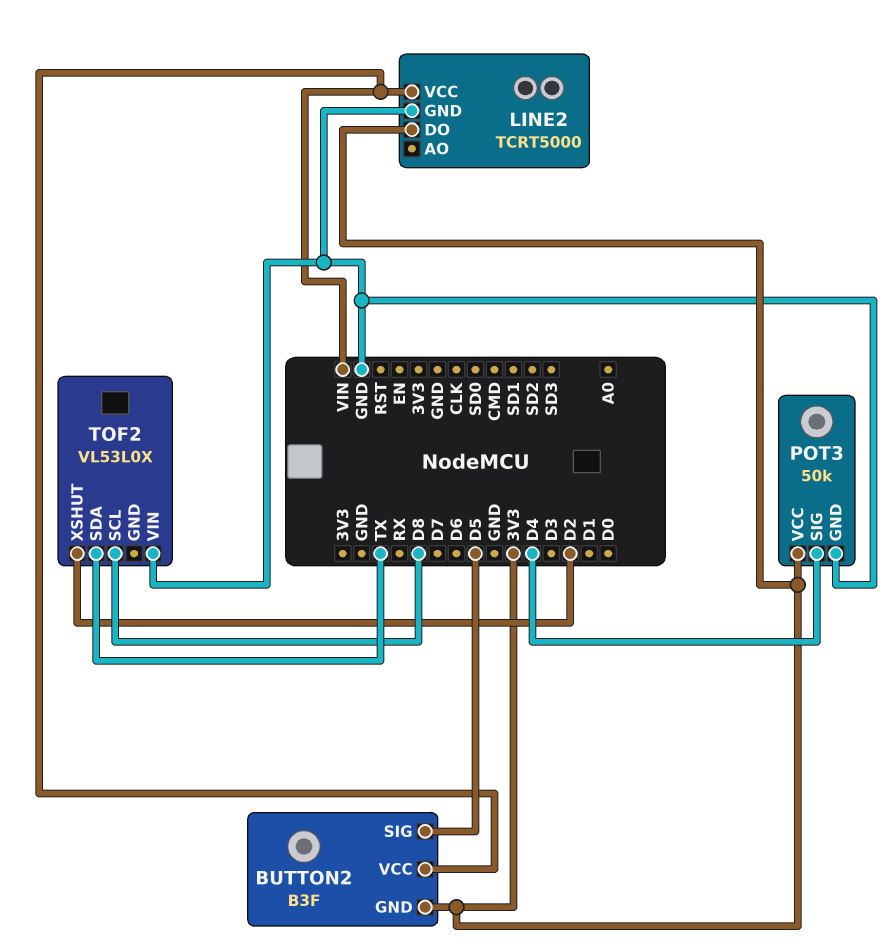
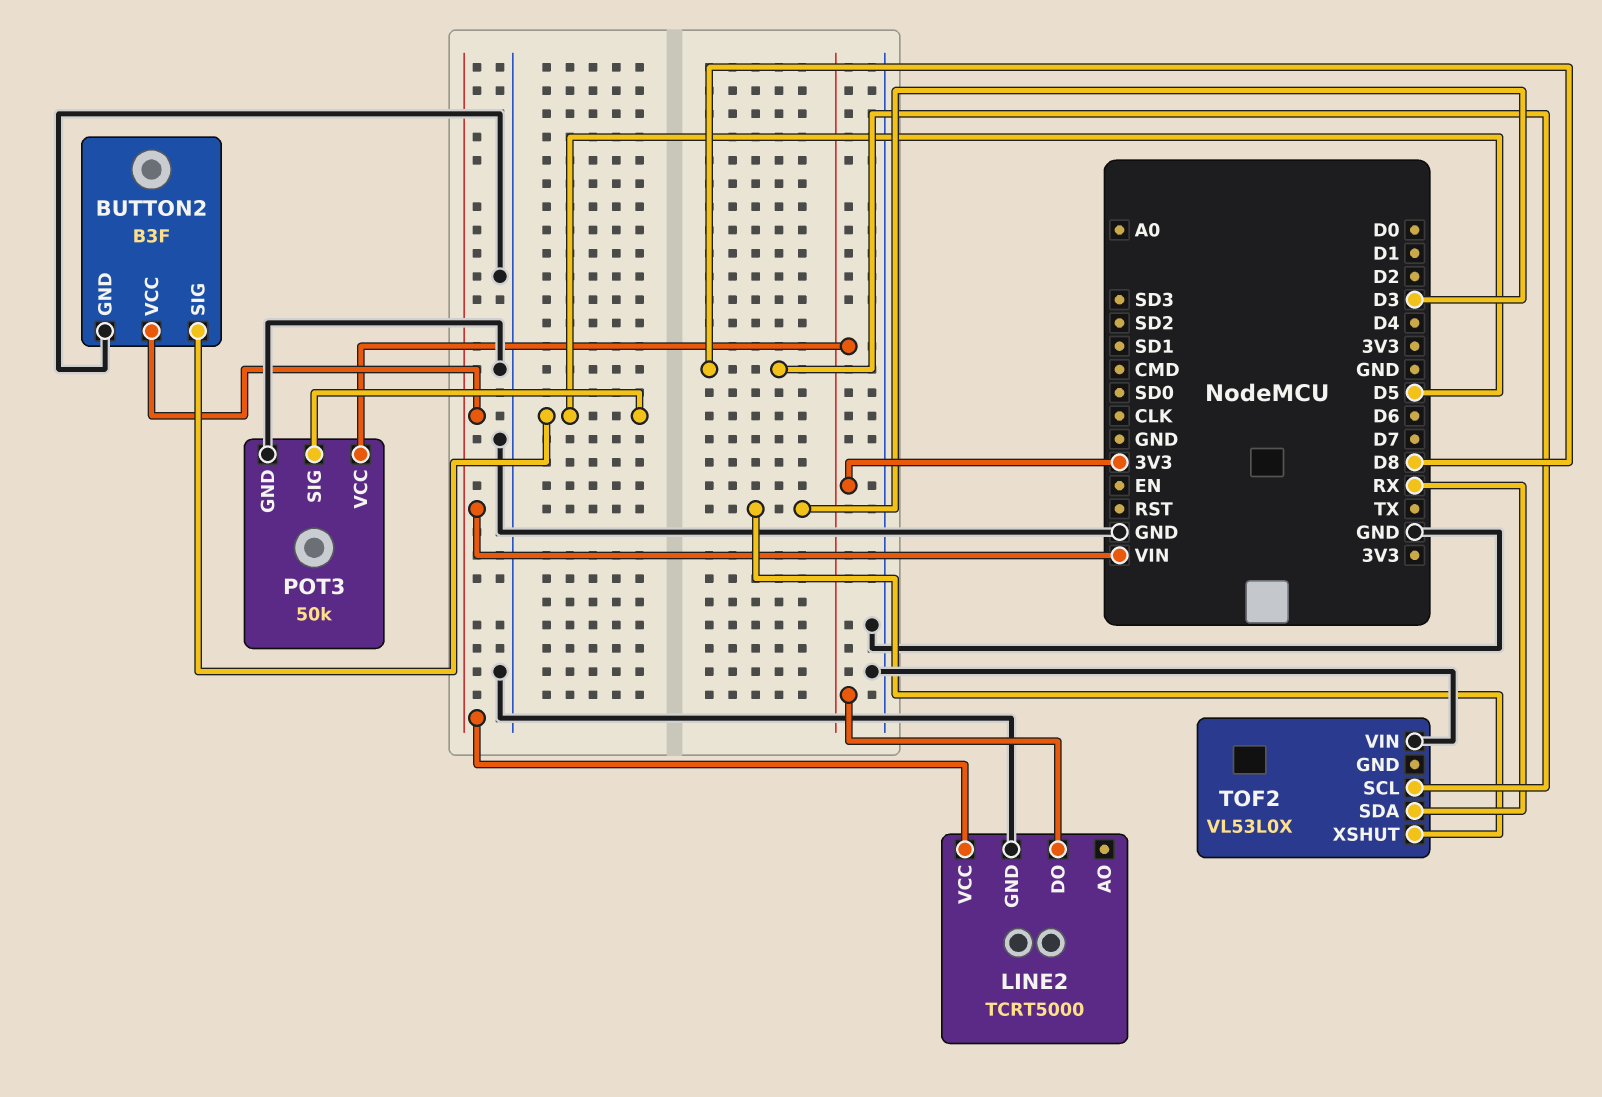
BUTTON2 pin GND: 3V3 -> GND
POT3 pin SIG: D4 -> D5
TOF2 pin SDA: TX -> RX
TOF2 pin XSHUT: D2 -> D3

